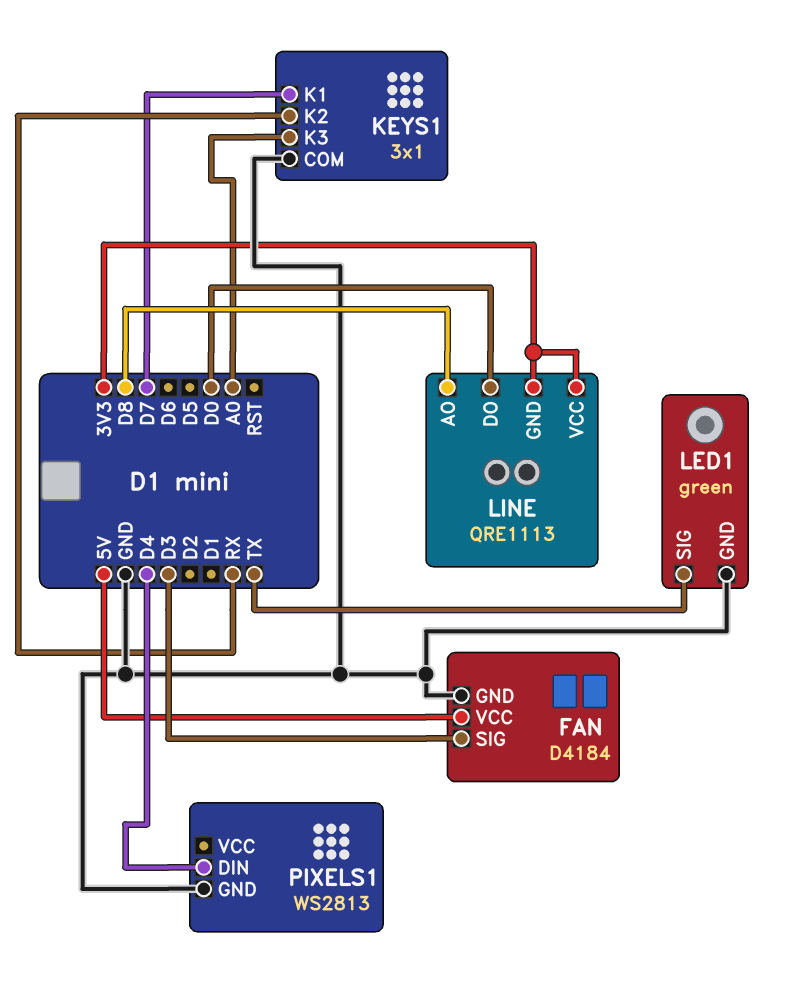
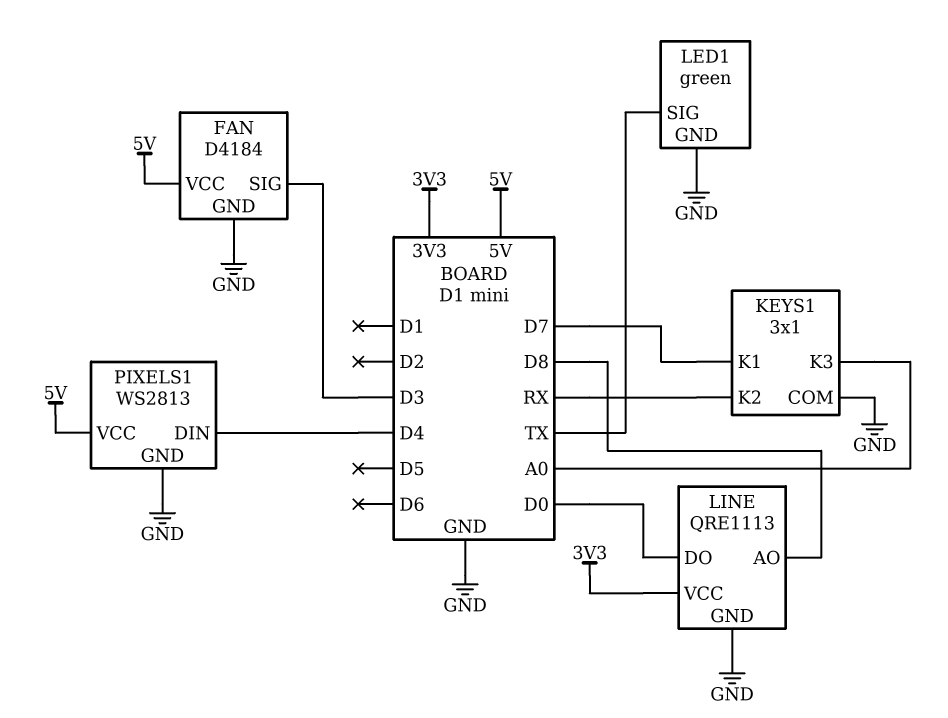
LINE pin GND: 3V3 -> GND
PIXELS1 pin VCC: none -> 5V

